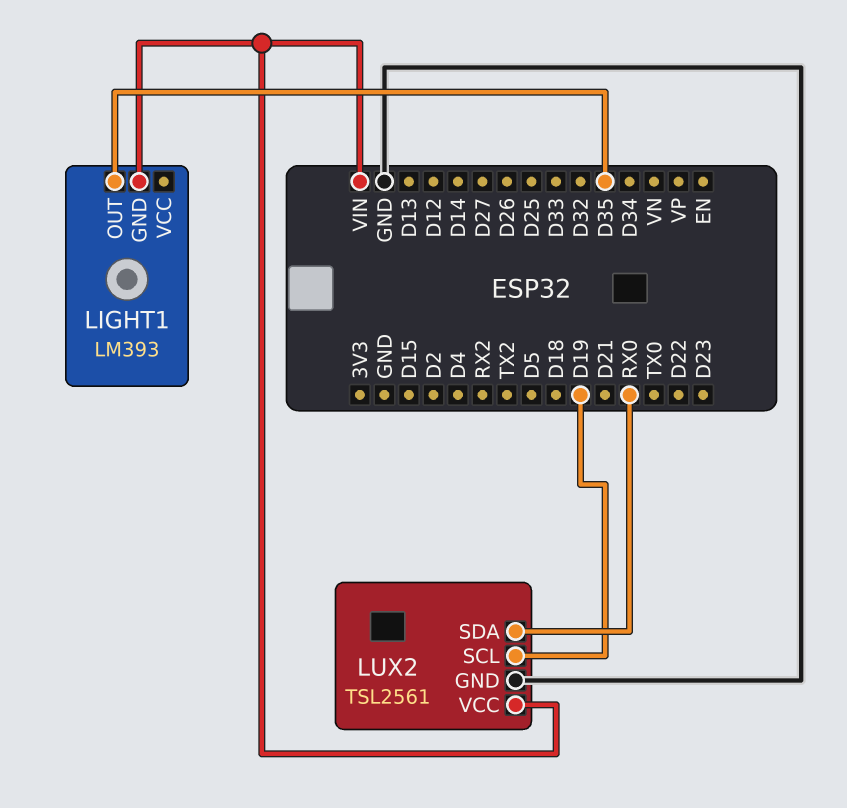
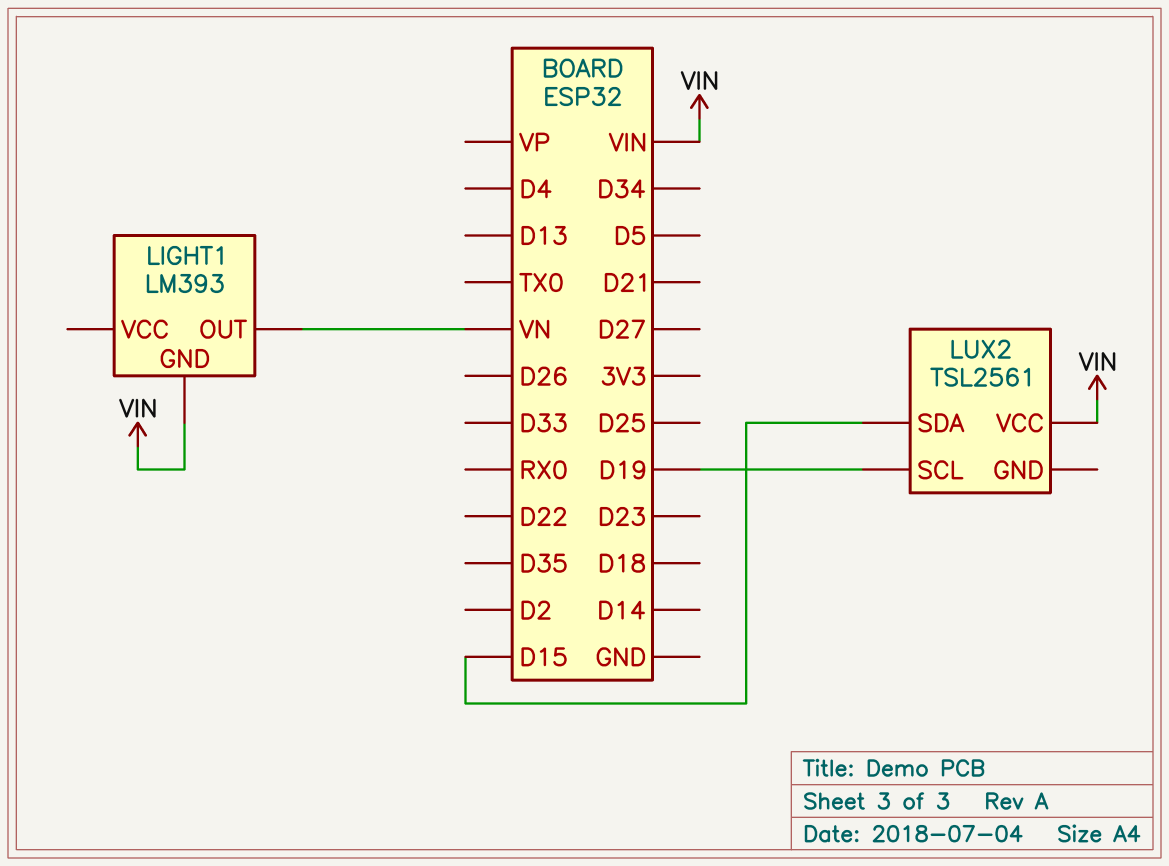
LIGHT1 pin OUT: D35 -> VN
LUX2 pin GND: GND -> none
LUX2 pin SDA: RX0 -> D15

